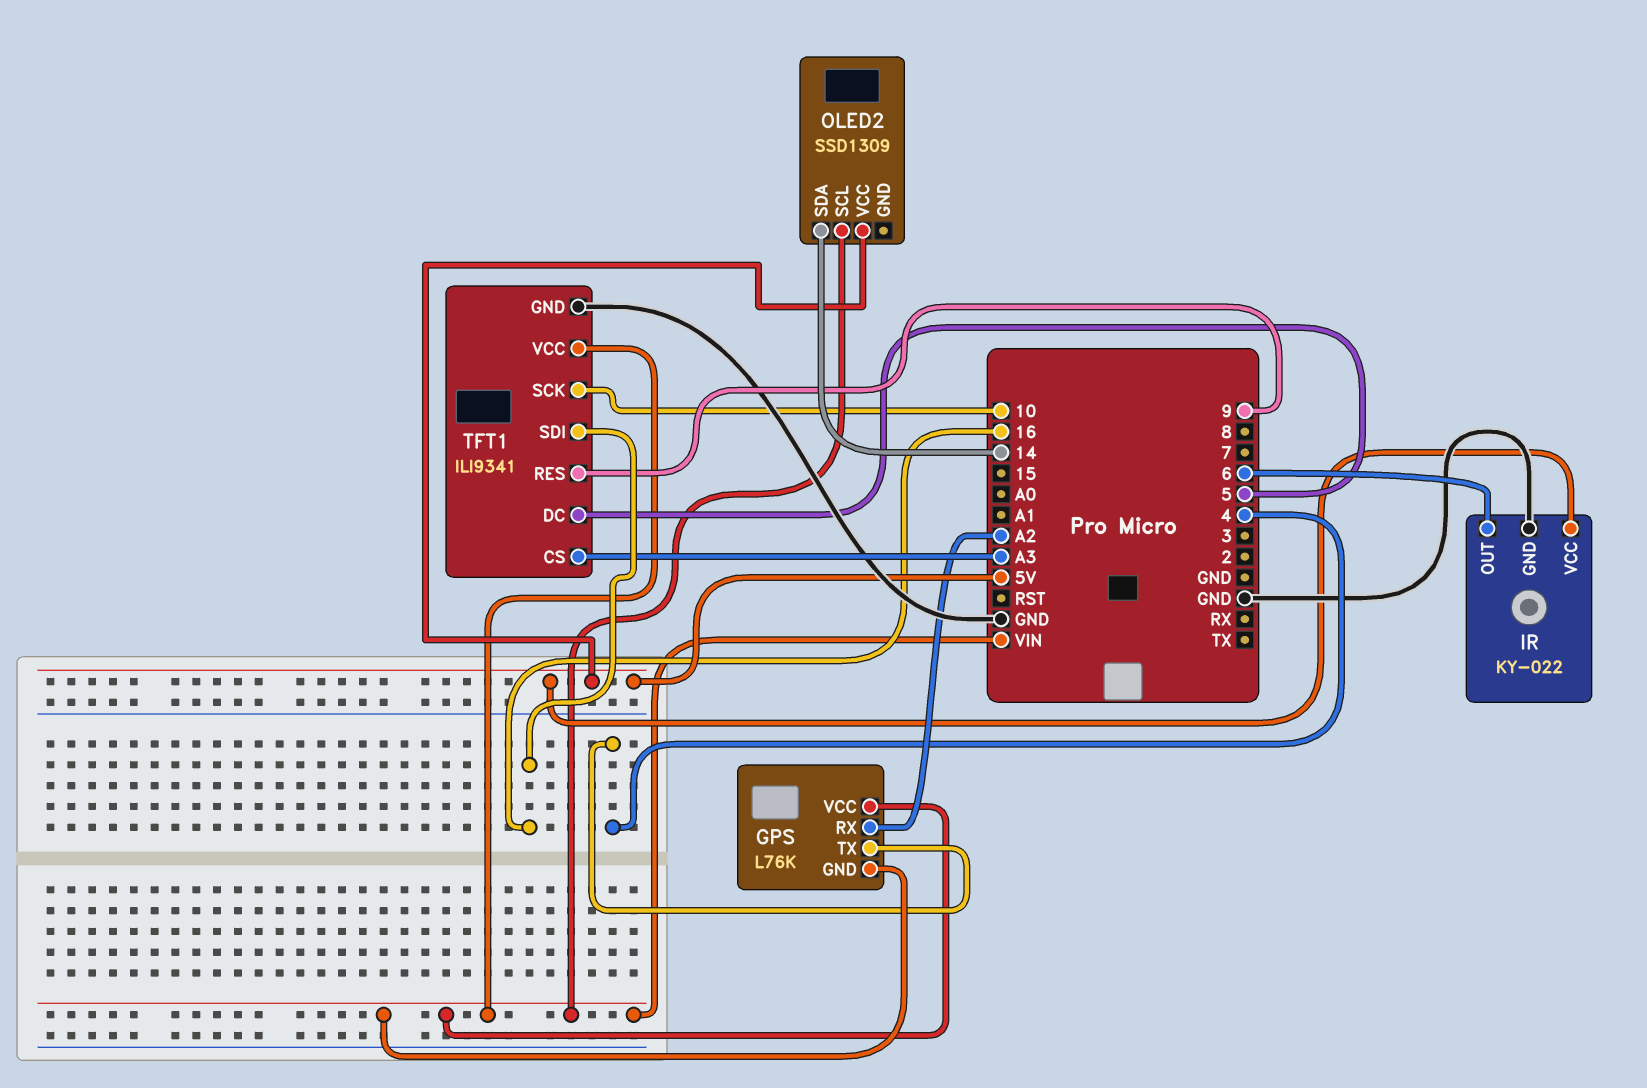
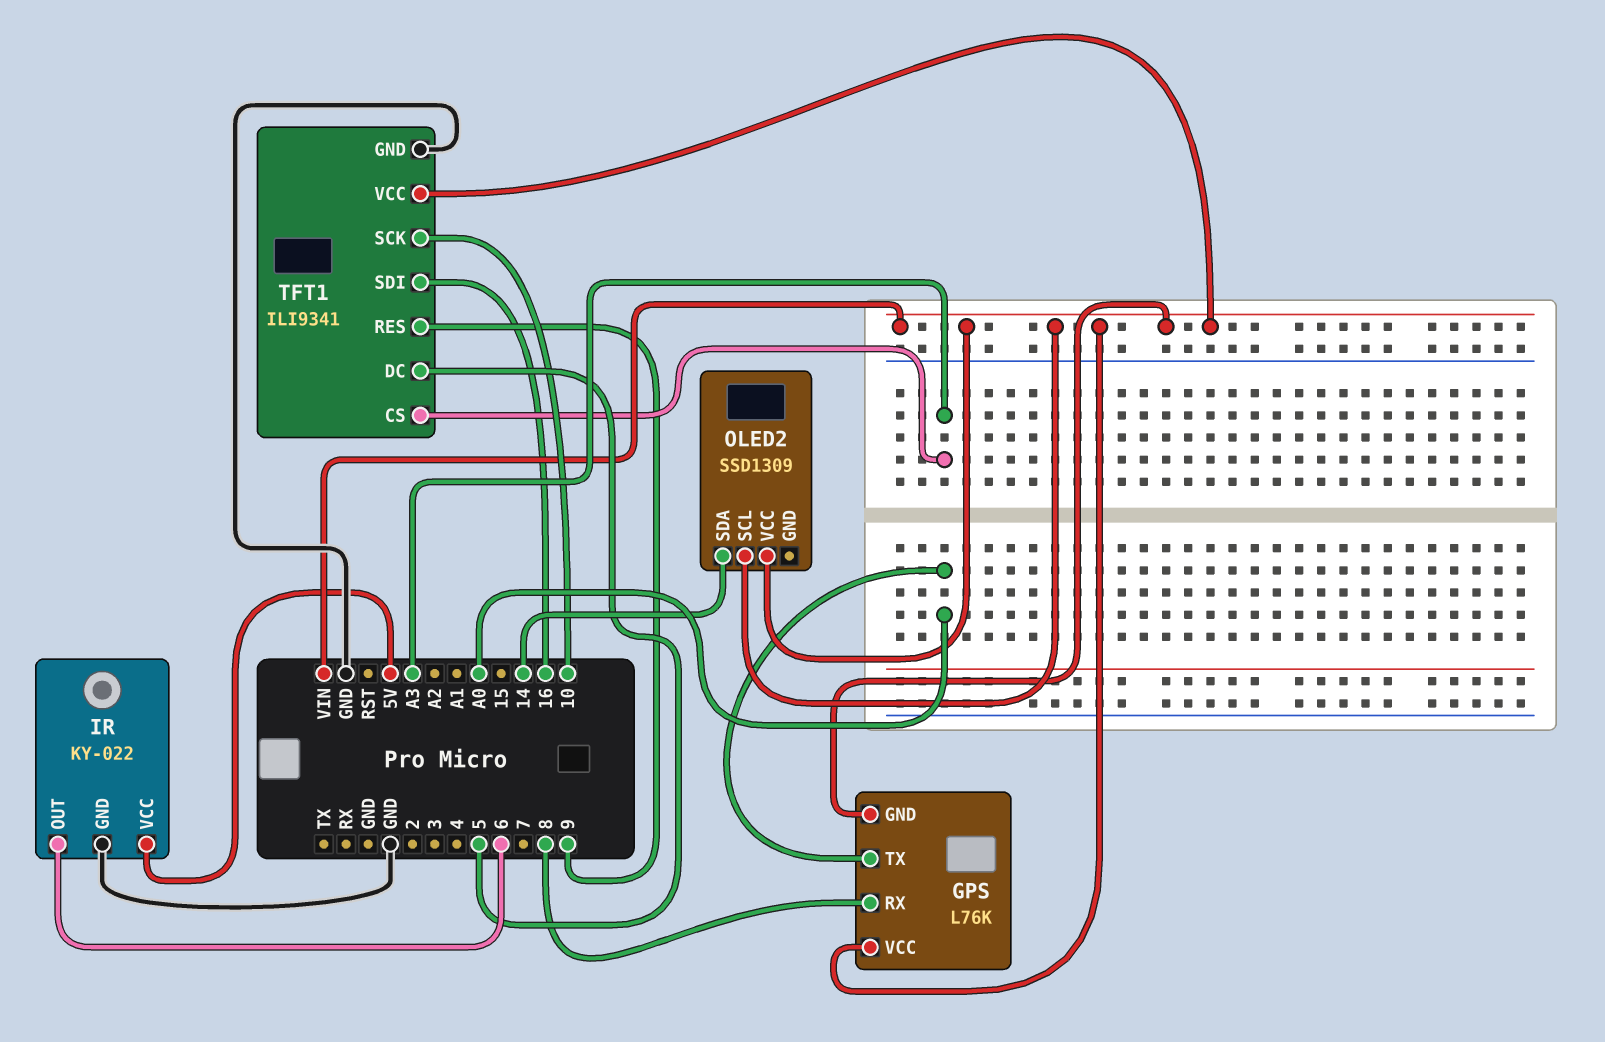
GPS pin RX: A2 -> 8
GPS pin TX: 4 -> A0
OLED2 pin VCC: 5V -> VIN

